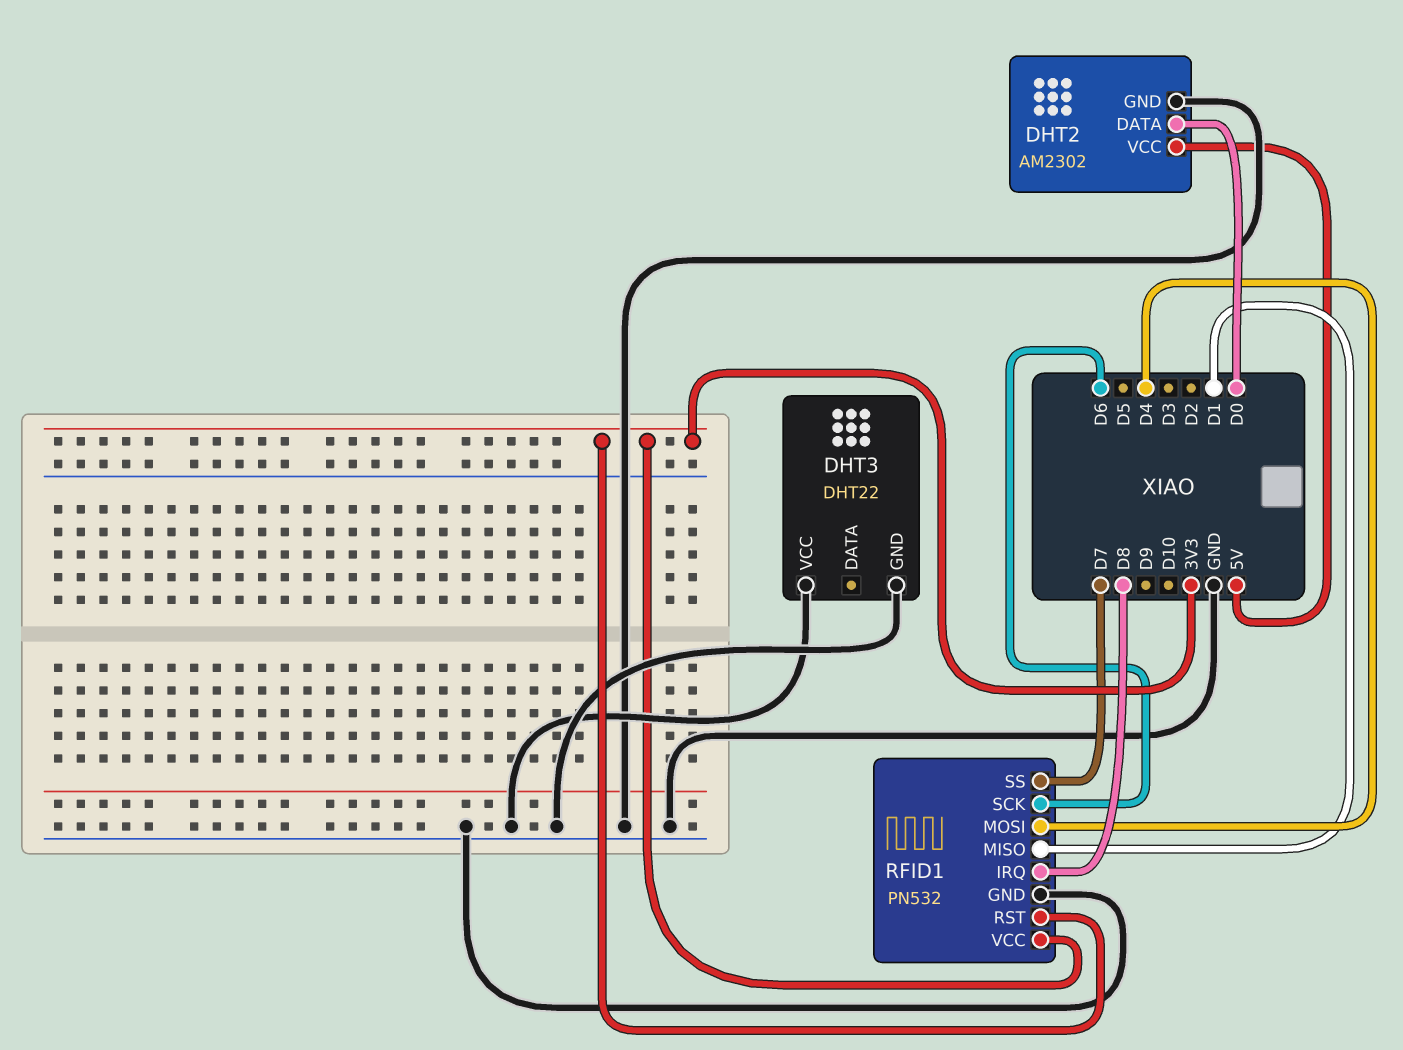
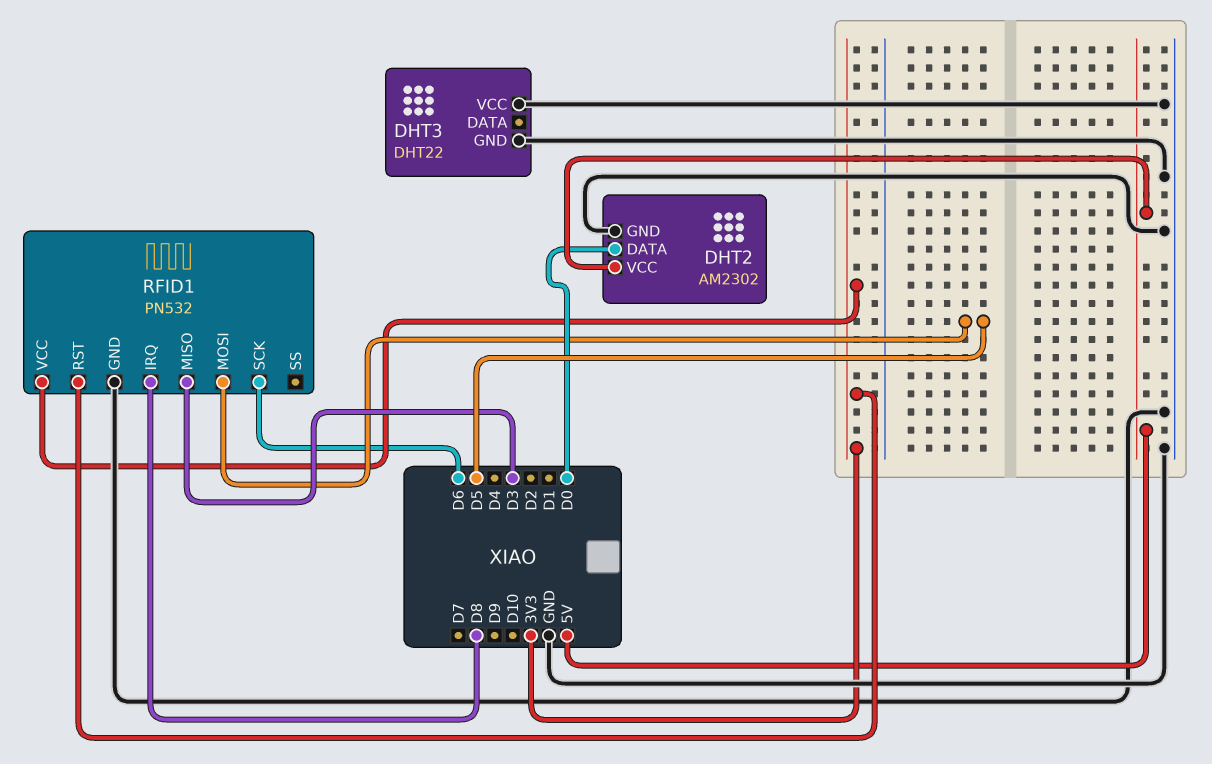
RFID1 pin MISO: D1 -> D3
RFID1 pin MOSI: D4 -> D5
RFID1 pin SS: D7 -> none

